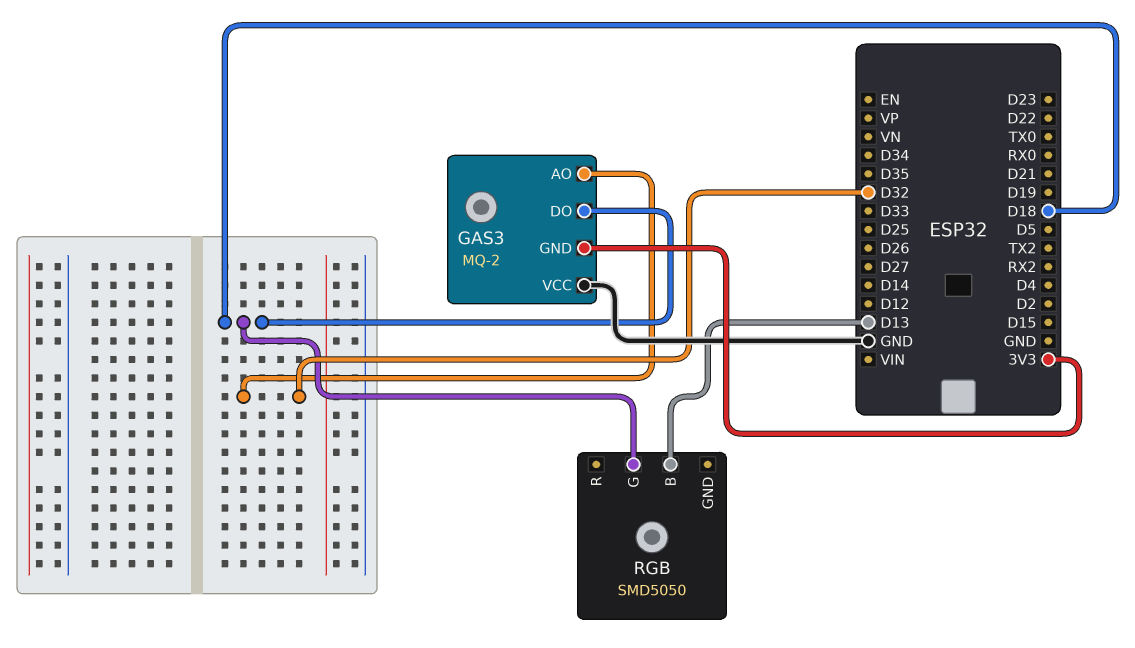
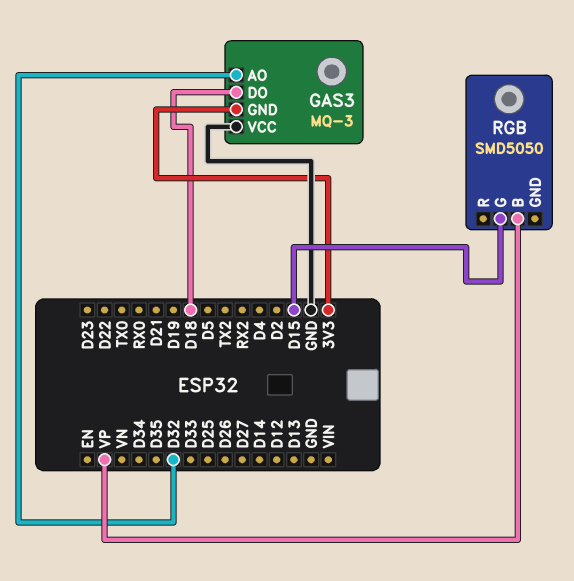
GAS3: MQ-2 -> MQ-3
RGB pin B: D13 -> VP
RGB pin G: D18 -> D15

